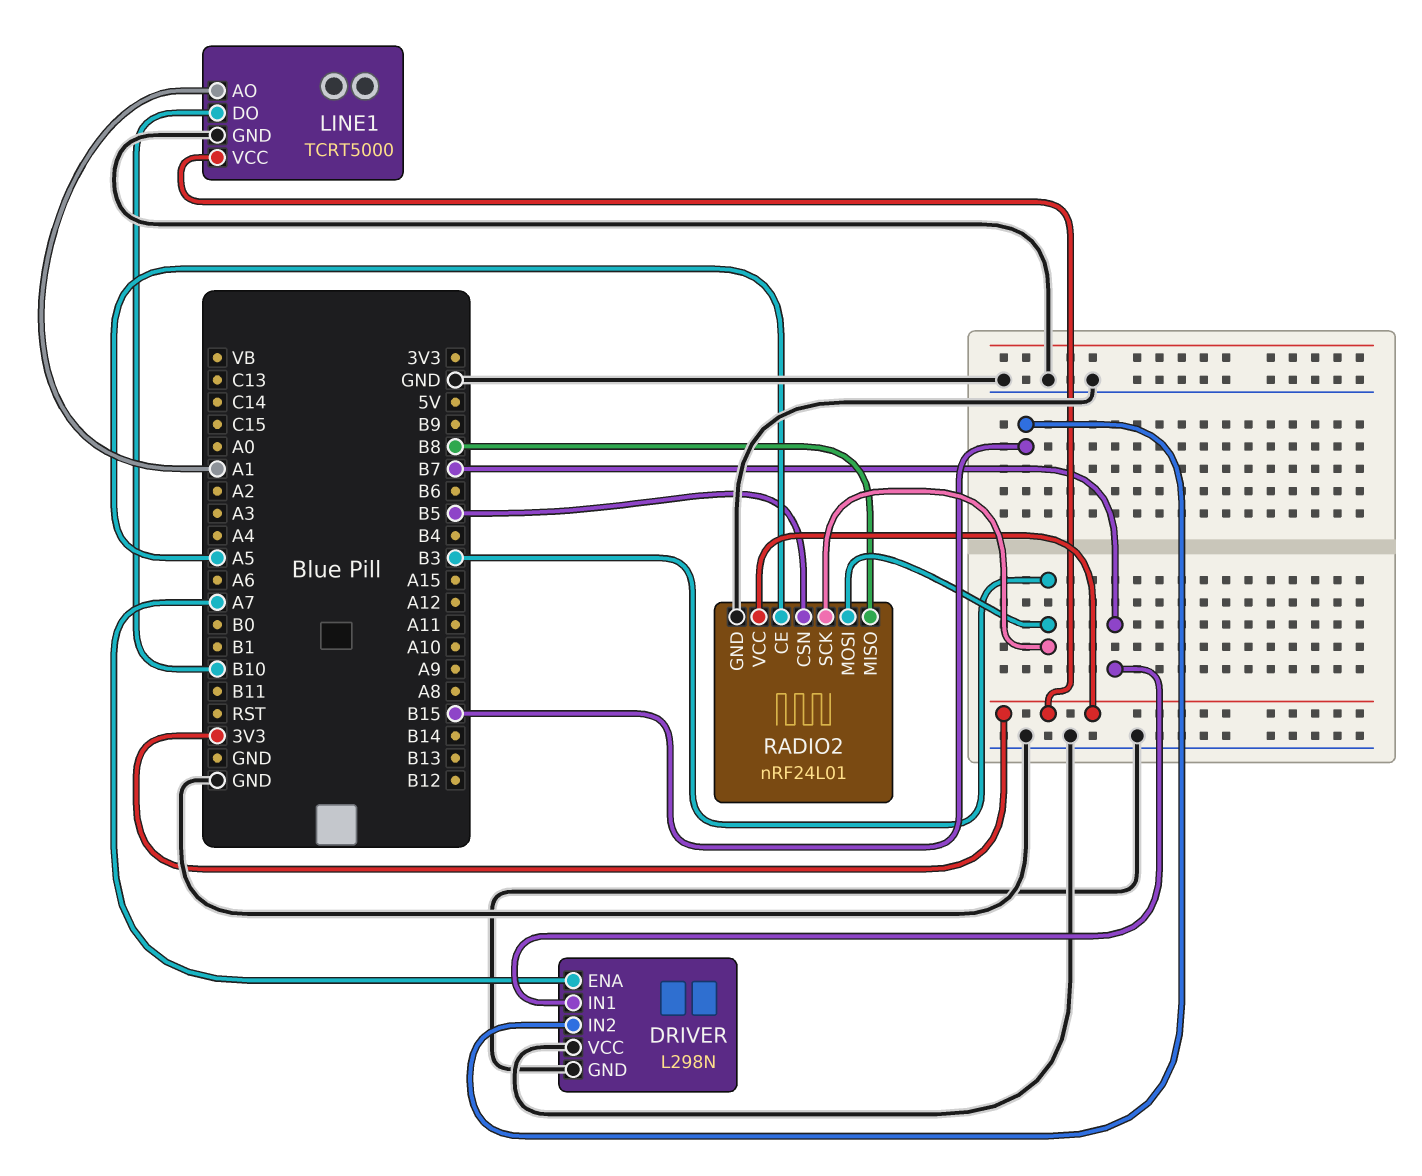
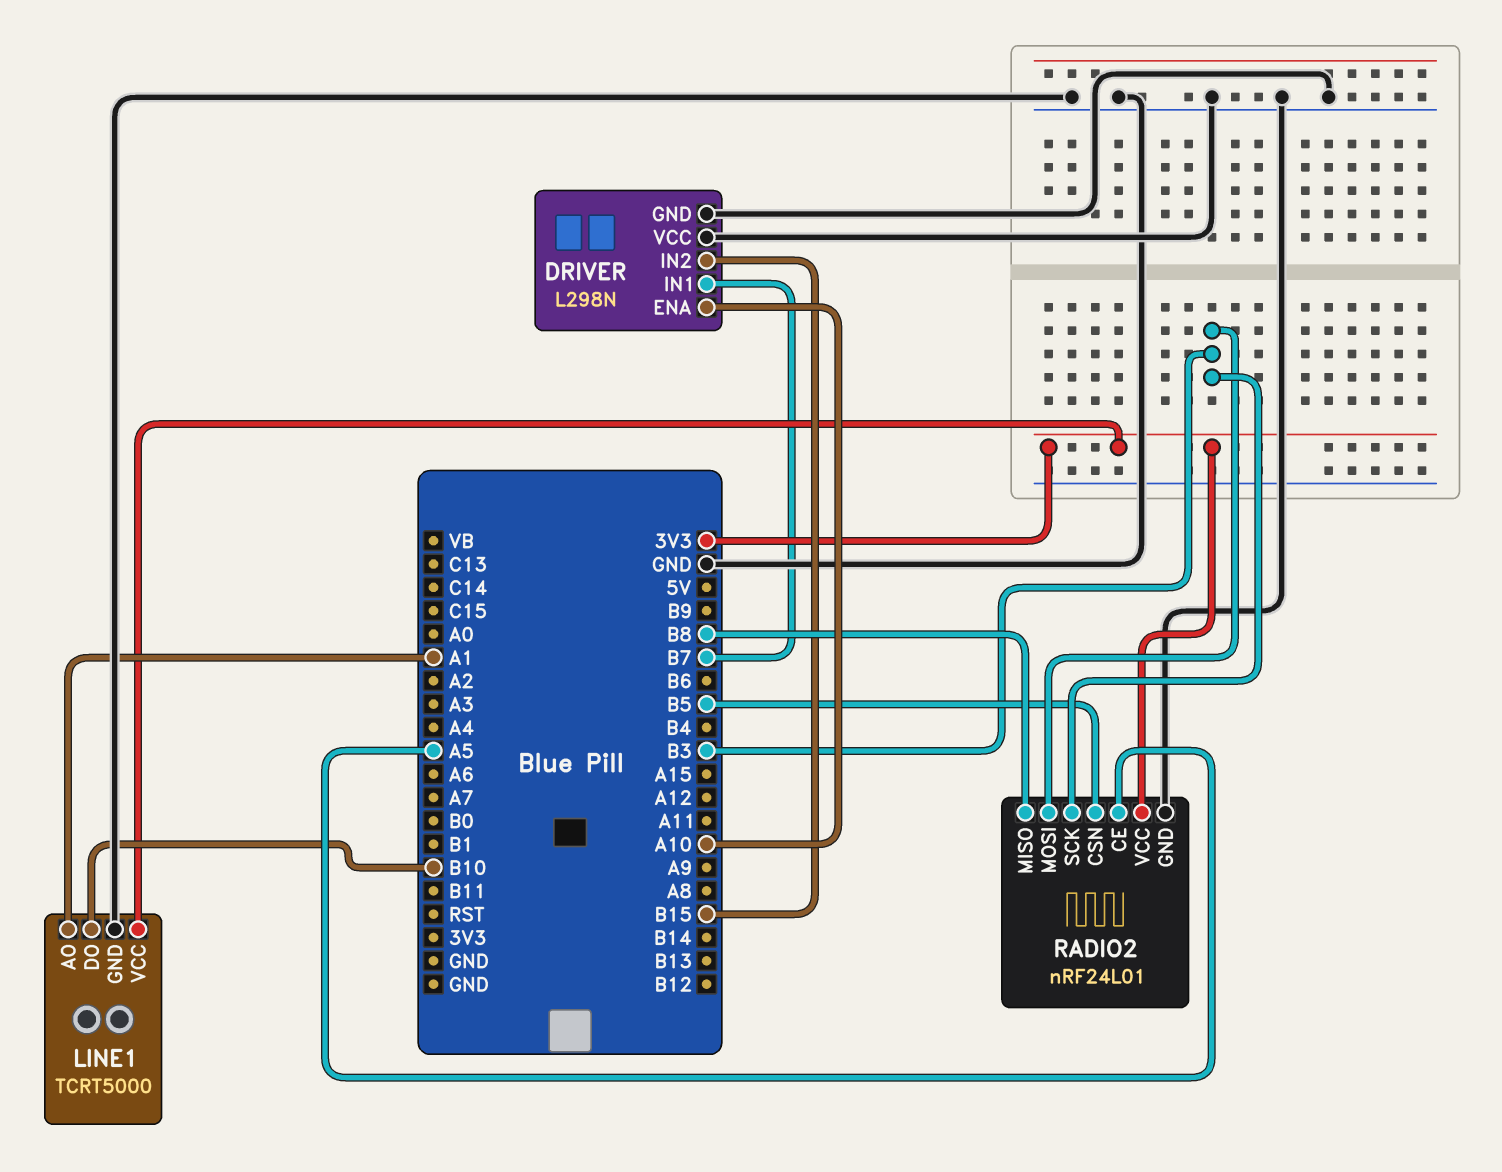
DRIVER pin ENA: A7 -> A10

